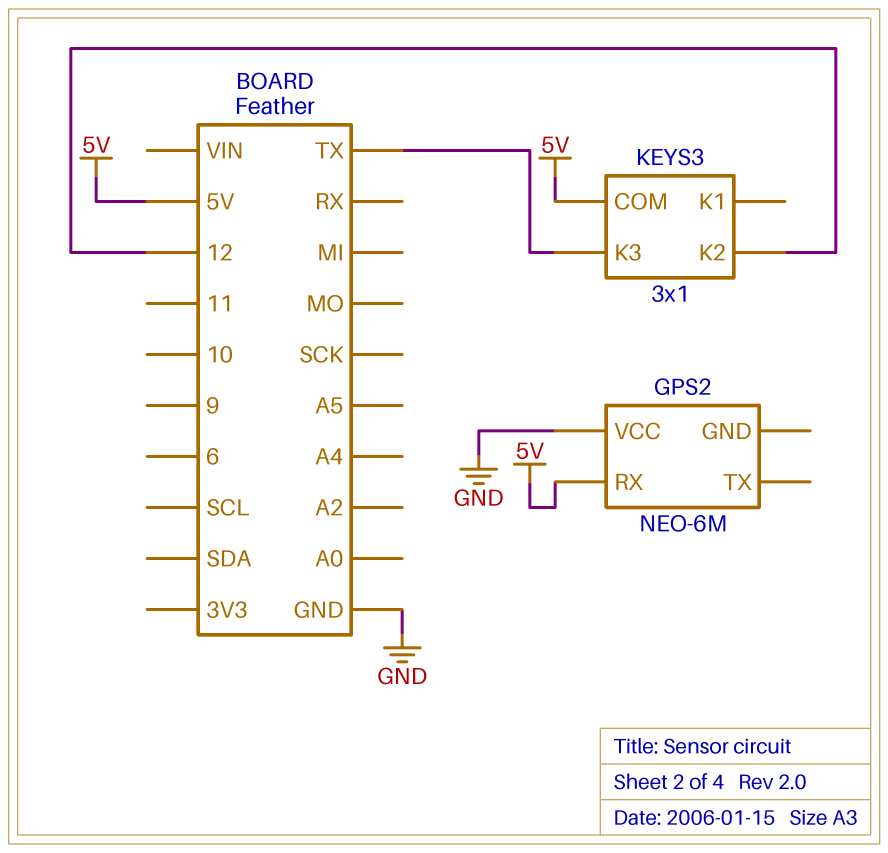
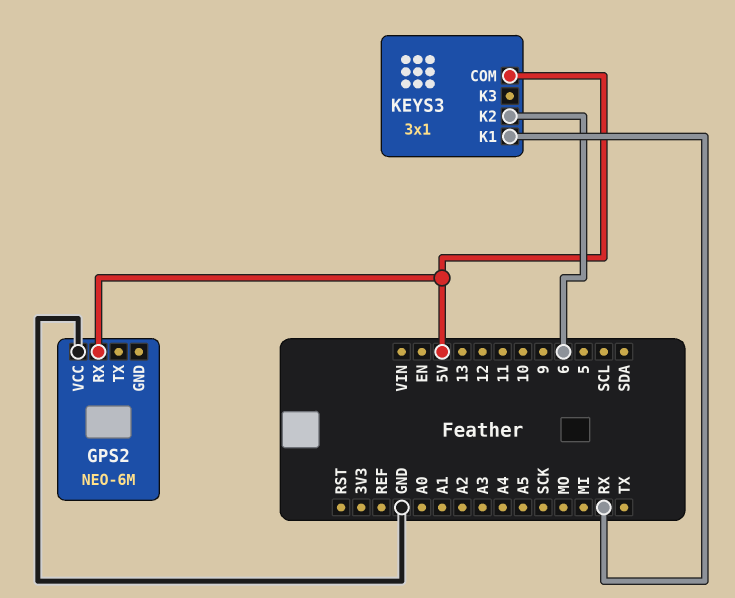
KEYS3 pin K1: none -> RX
KEYS3 pin K2: 12 -> 6
KEYS3 pin K3: TX -> none

